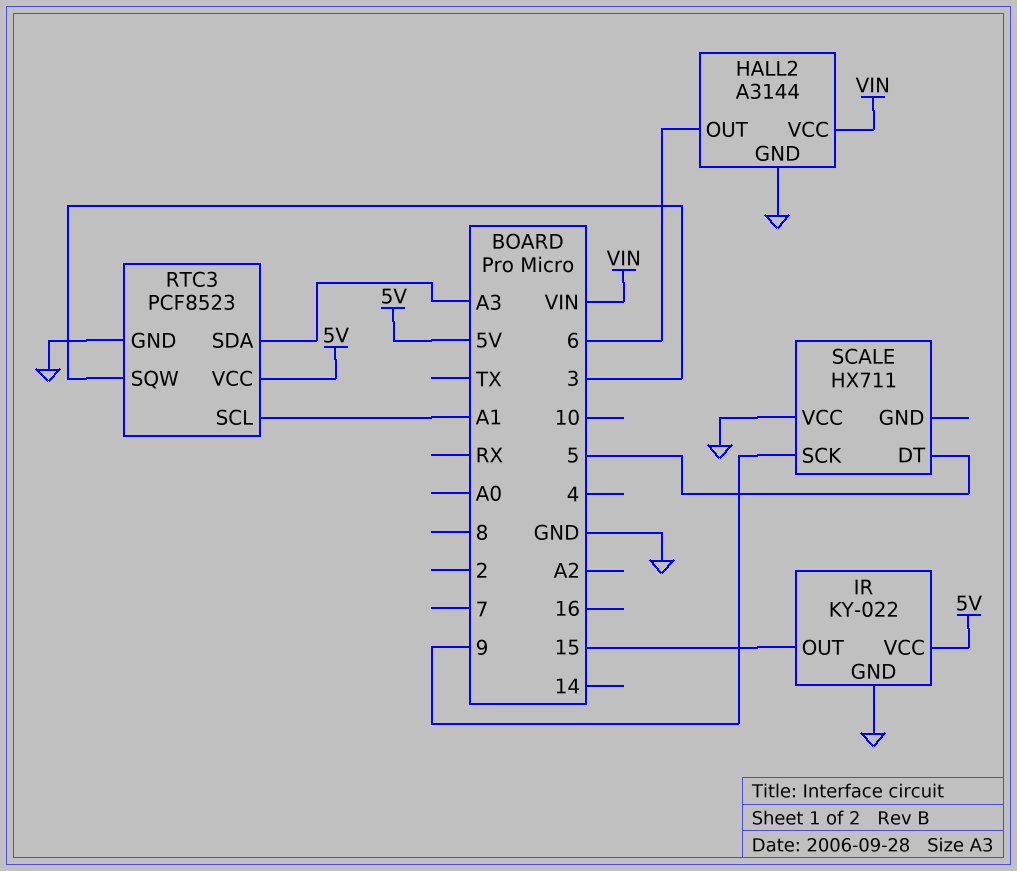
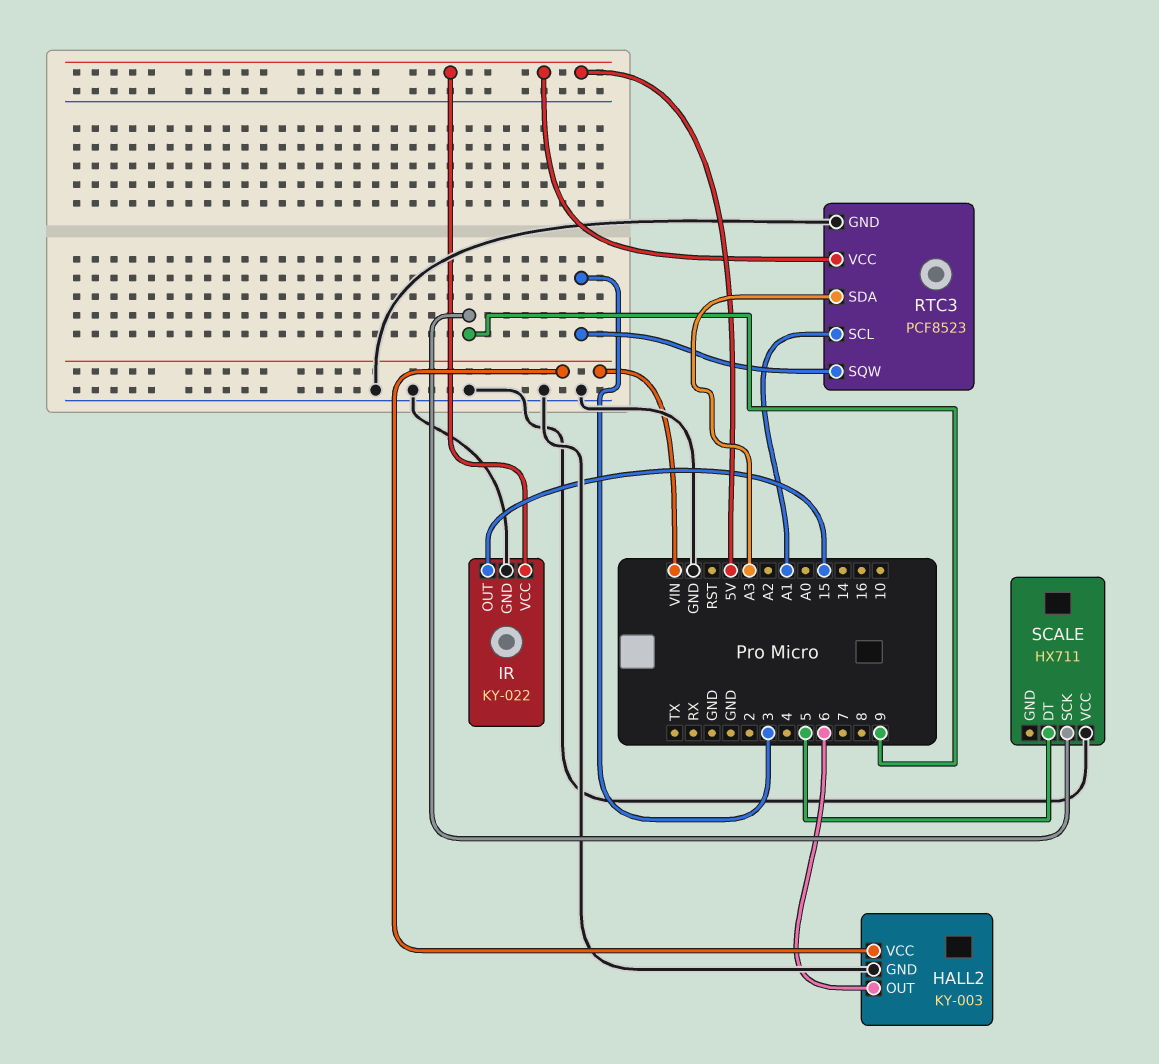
HALL2: A3144 -> KY-003

